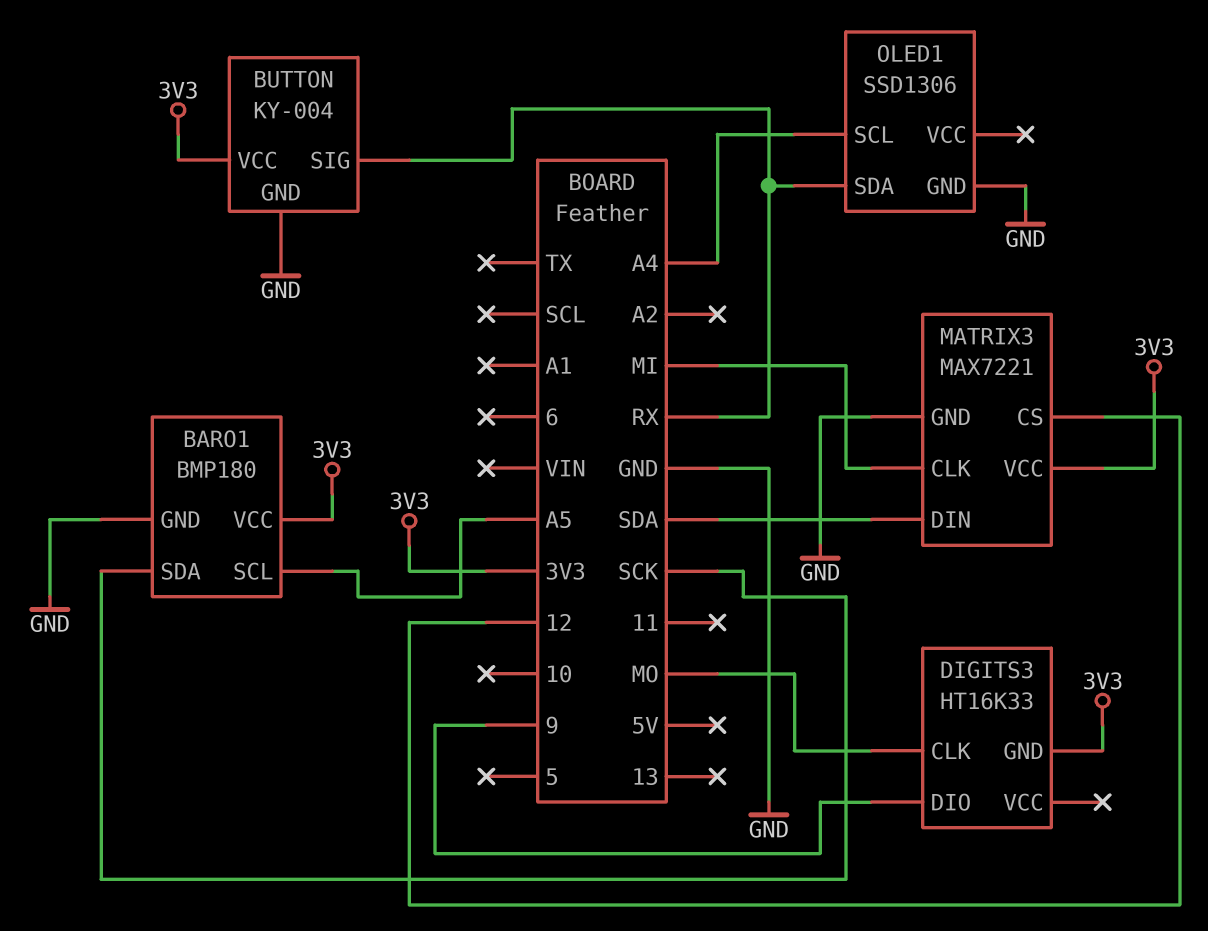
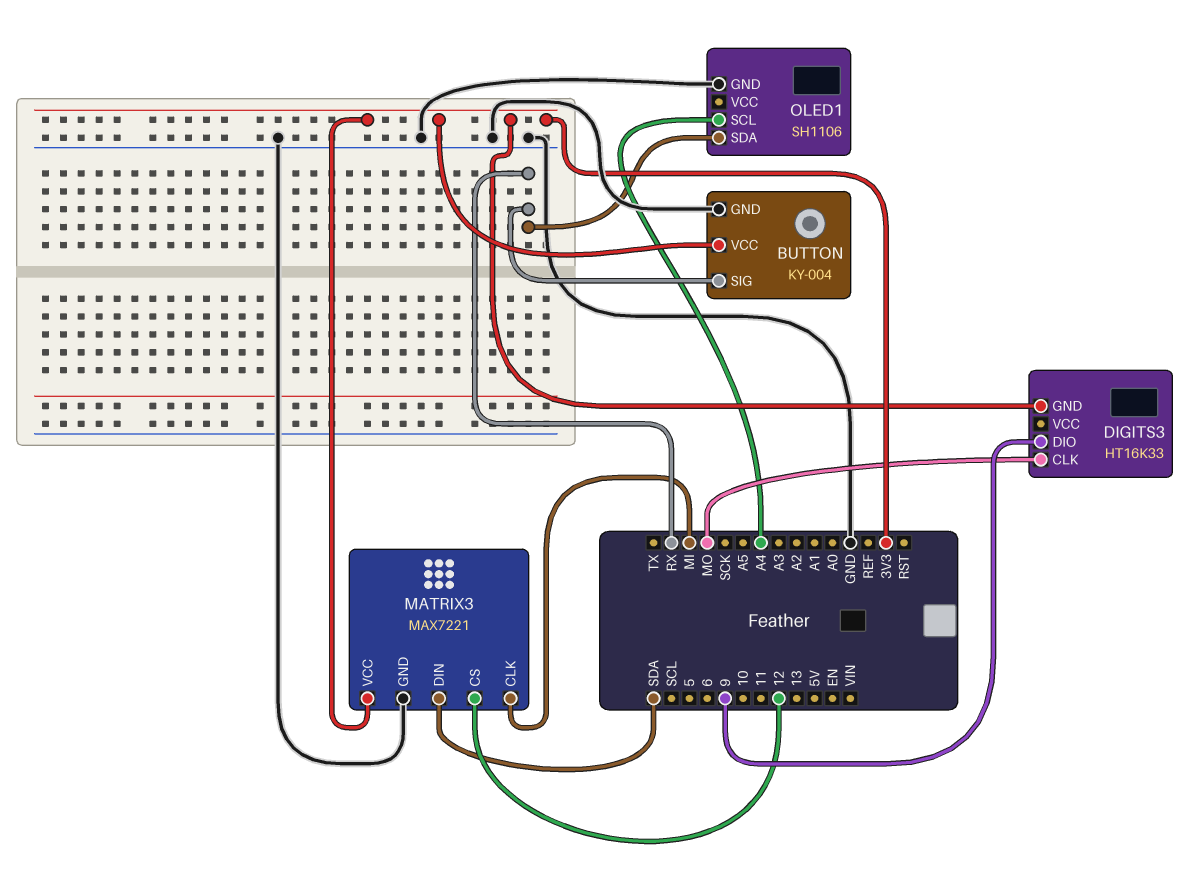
BARO1: BMP180 -> none
BARO1 pin GND: GND -> none
BARO1 pin SCL: A5 -> none
BARO1 pin SDA: SCK -> none
BARO1 pin VCC: 3V3 -> none
OLED1: SSD1306 -> SH1106

